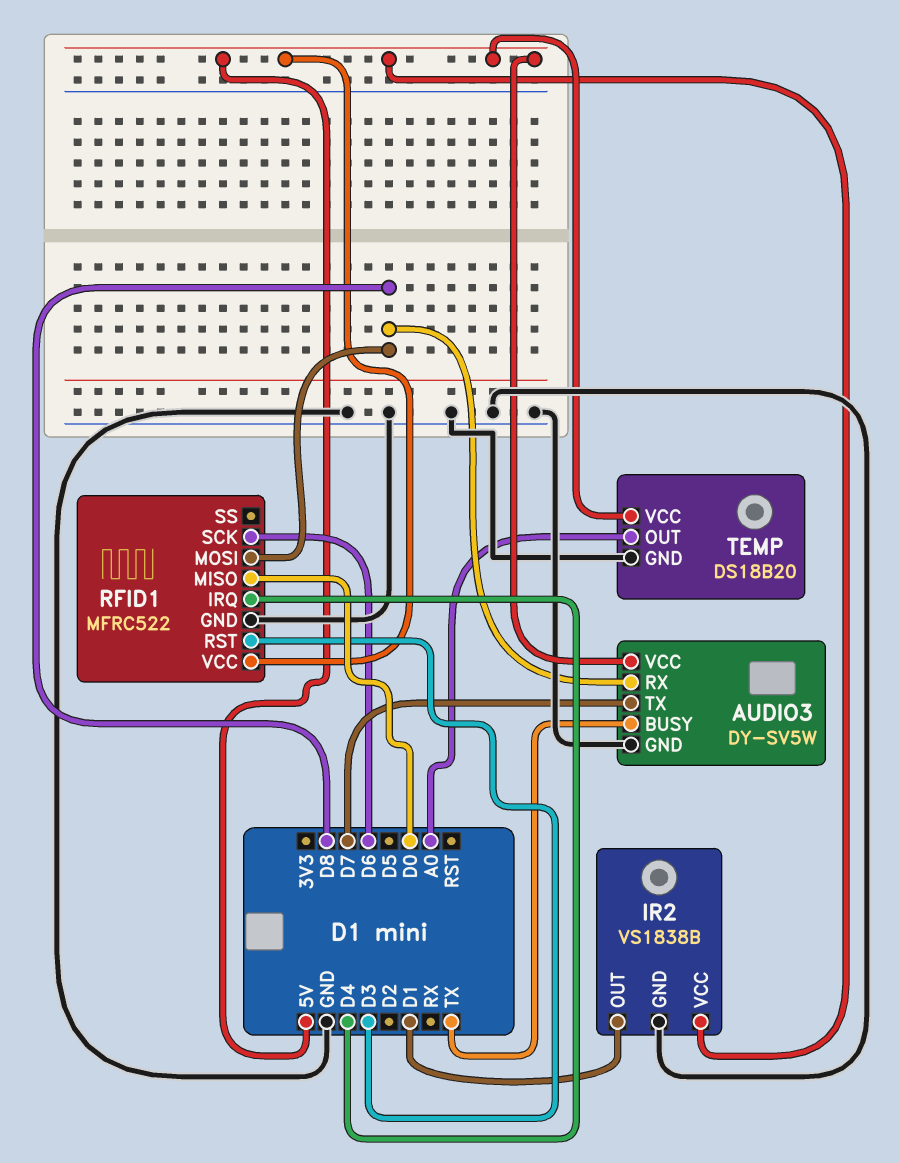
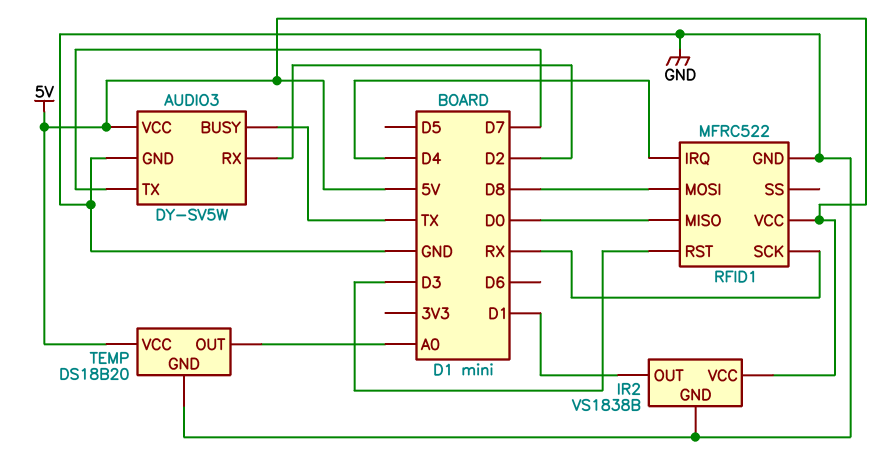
AUDIO3 pin RX: D8 -> D2
RFID1 pin SCK: D6 -> RX

